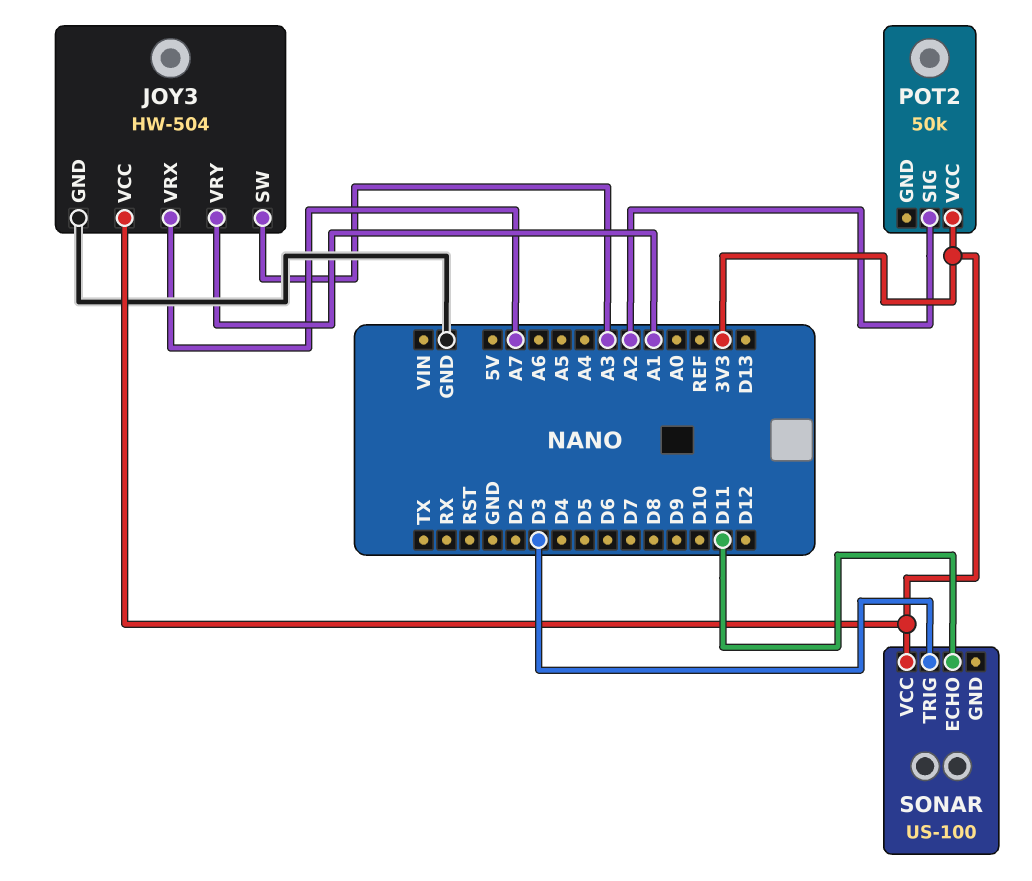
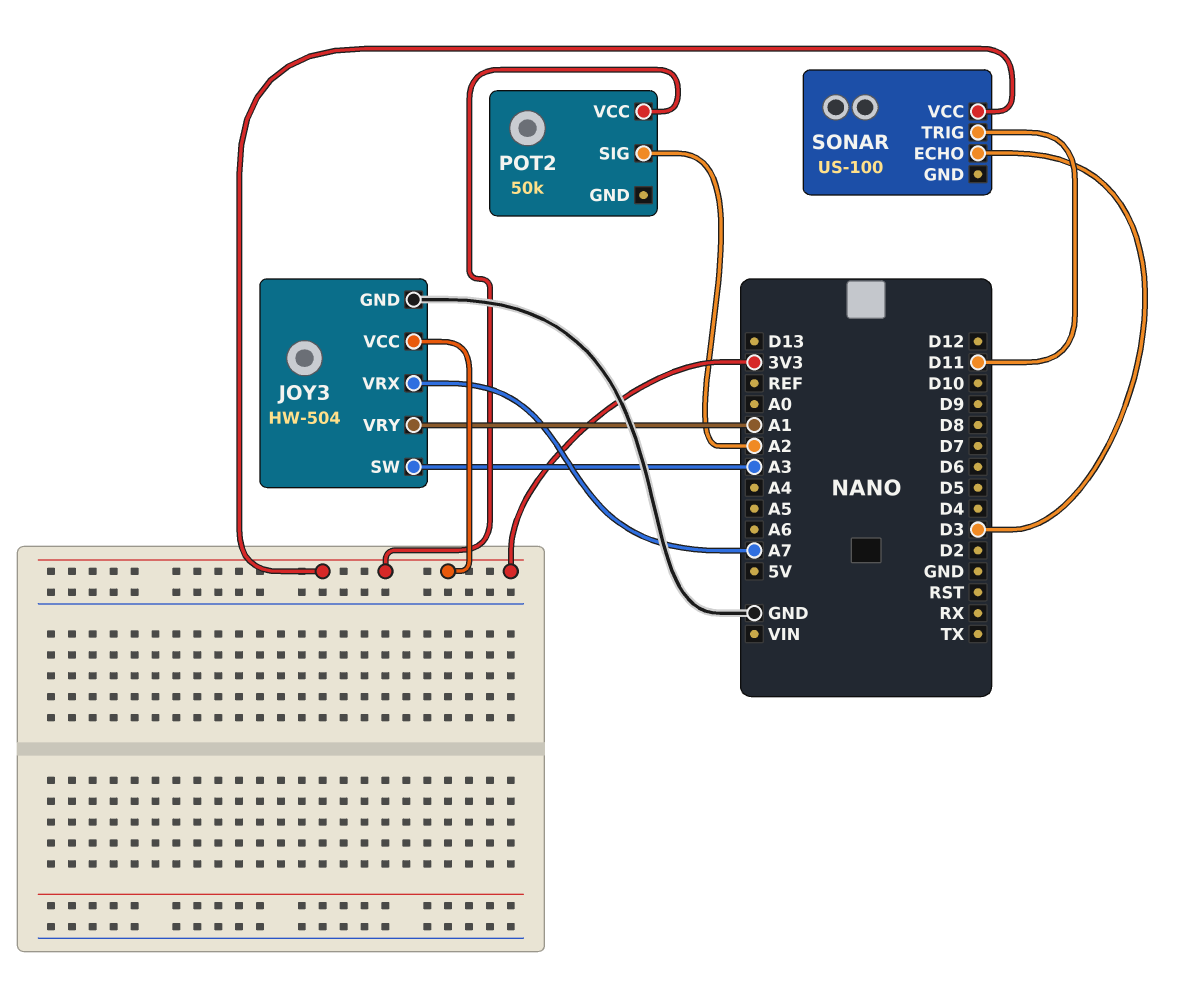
SONAR pin ECHO: D11 -> D3
SONAR pin TRIG: D3 -> D11

